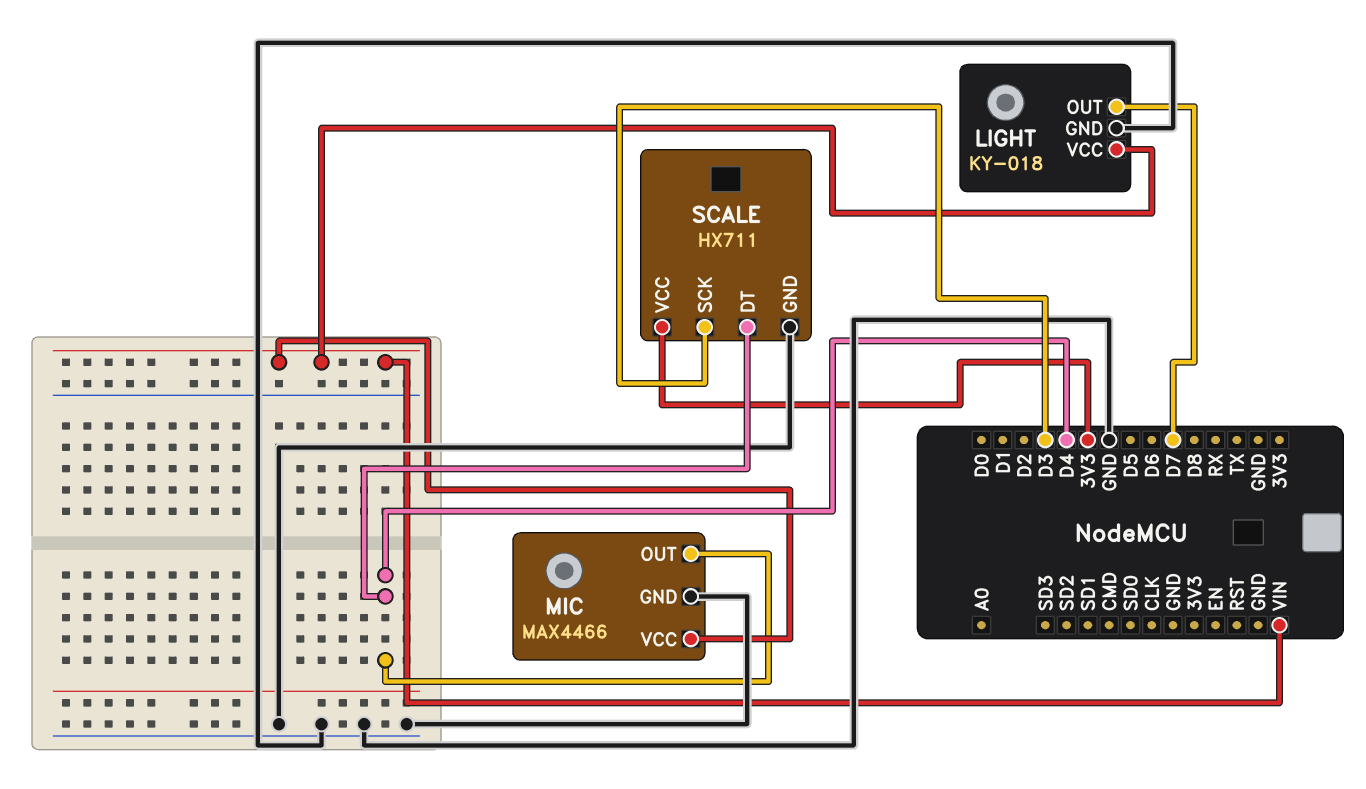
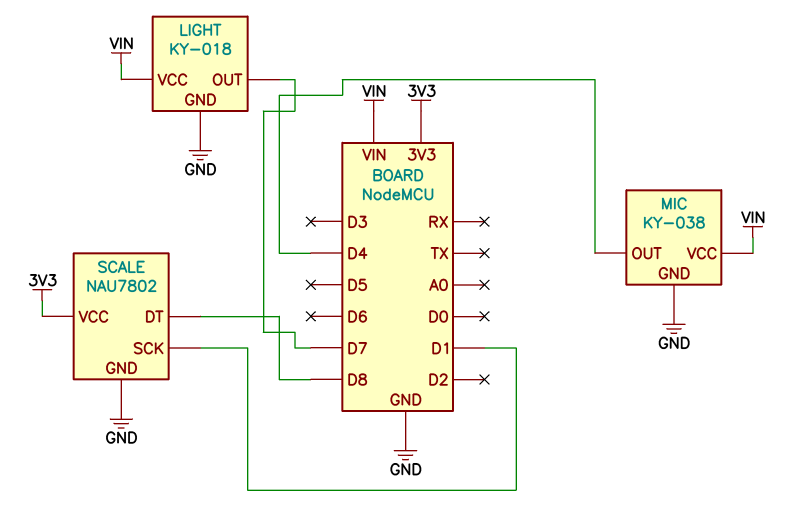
MIC: MAX4466 -> KY-038
SCALE: HX711 -> NAU7802
SCALE pin DT: D4 -> D8
SCALE pin SCK: D3 -> D1

